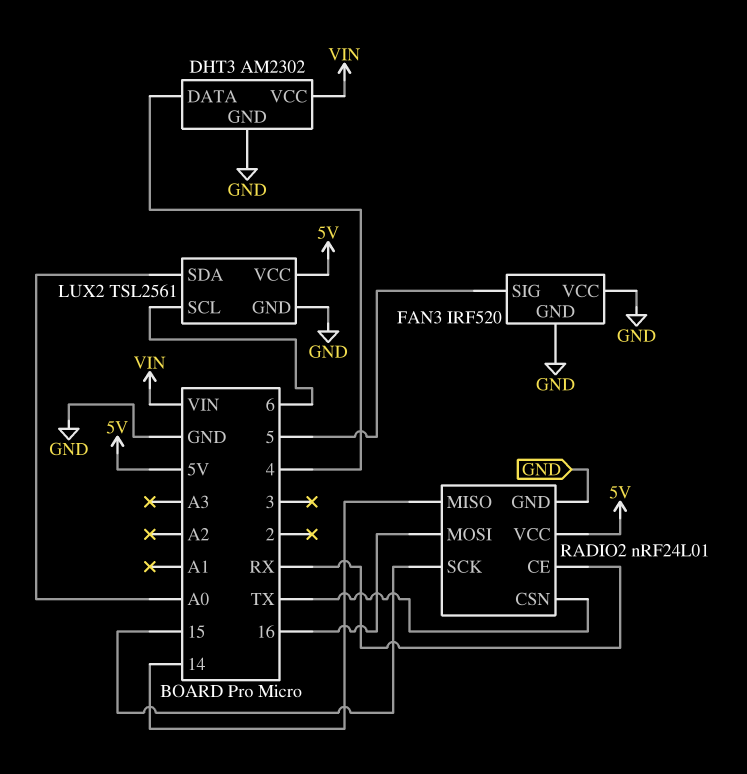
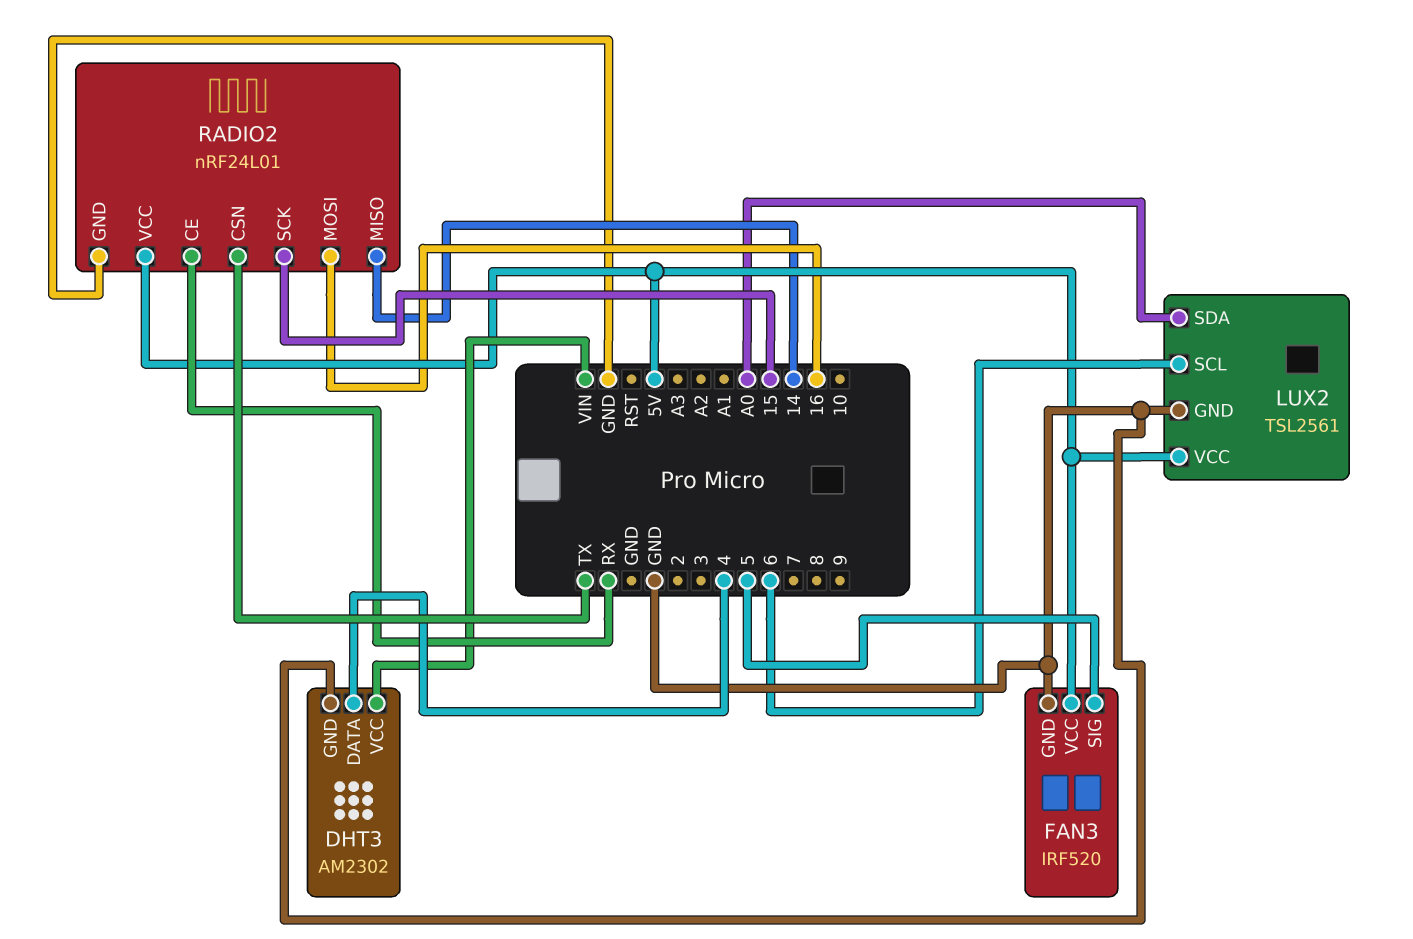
FAN3 pin VCC: GND -> 5V

